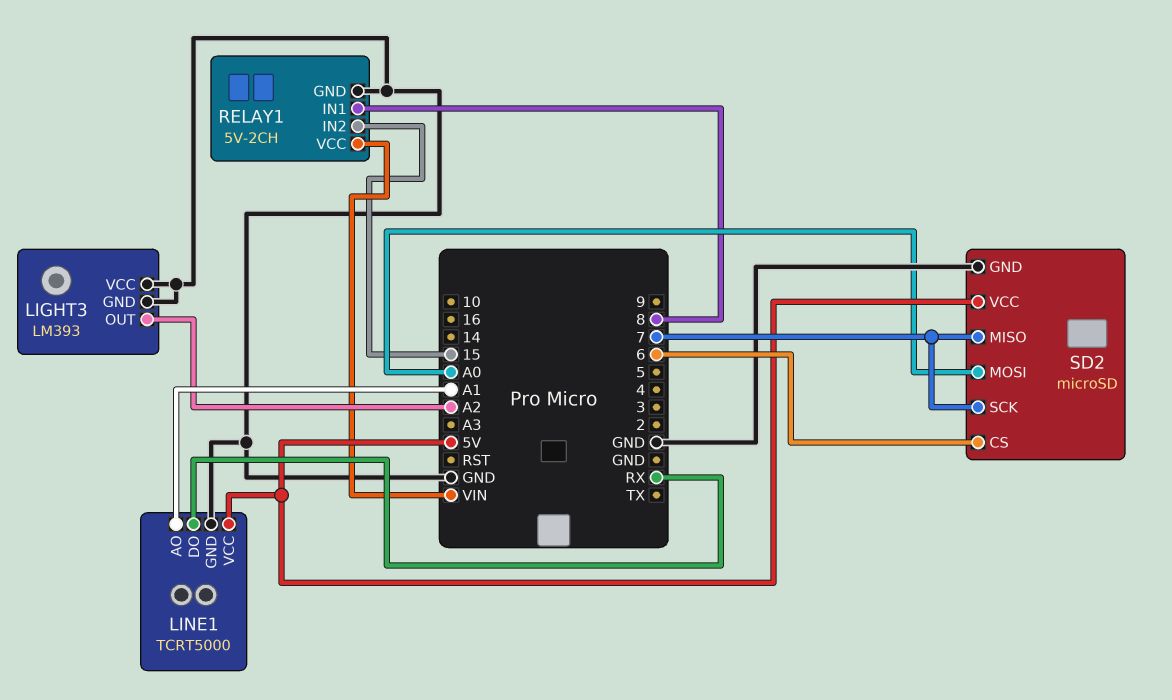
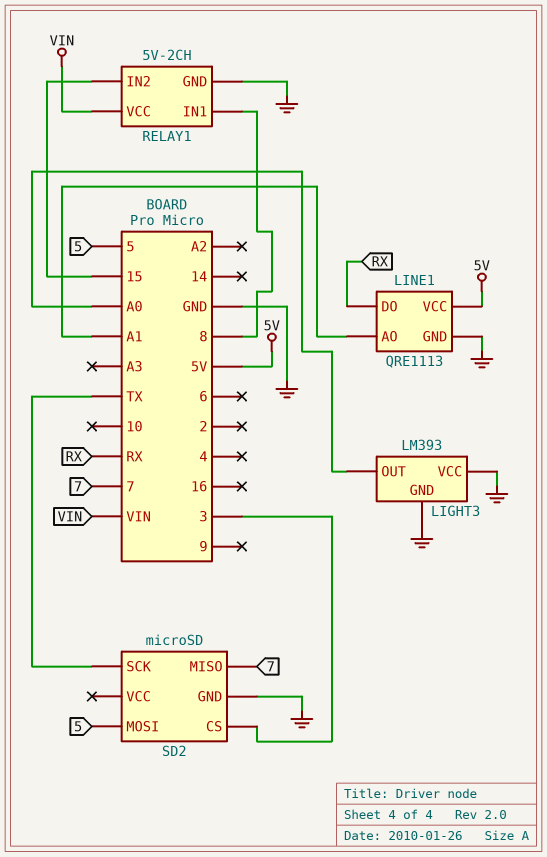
LIGHT3 pin OUT: A2 -> A0
LINE1: TCRT5000 -> QRE1113
SD2 pin CS: 6 -> 3
SD2 pin MOSI: A0 -> 5
SD2 pin SCK: 7 -> TX
SD2 pin VCC: 5V -> none

